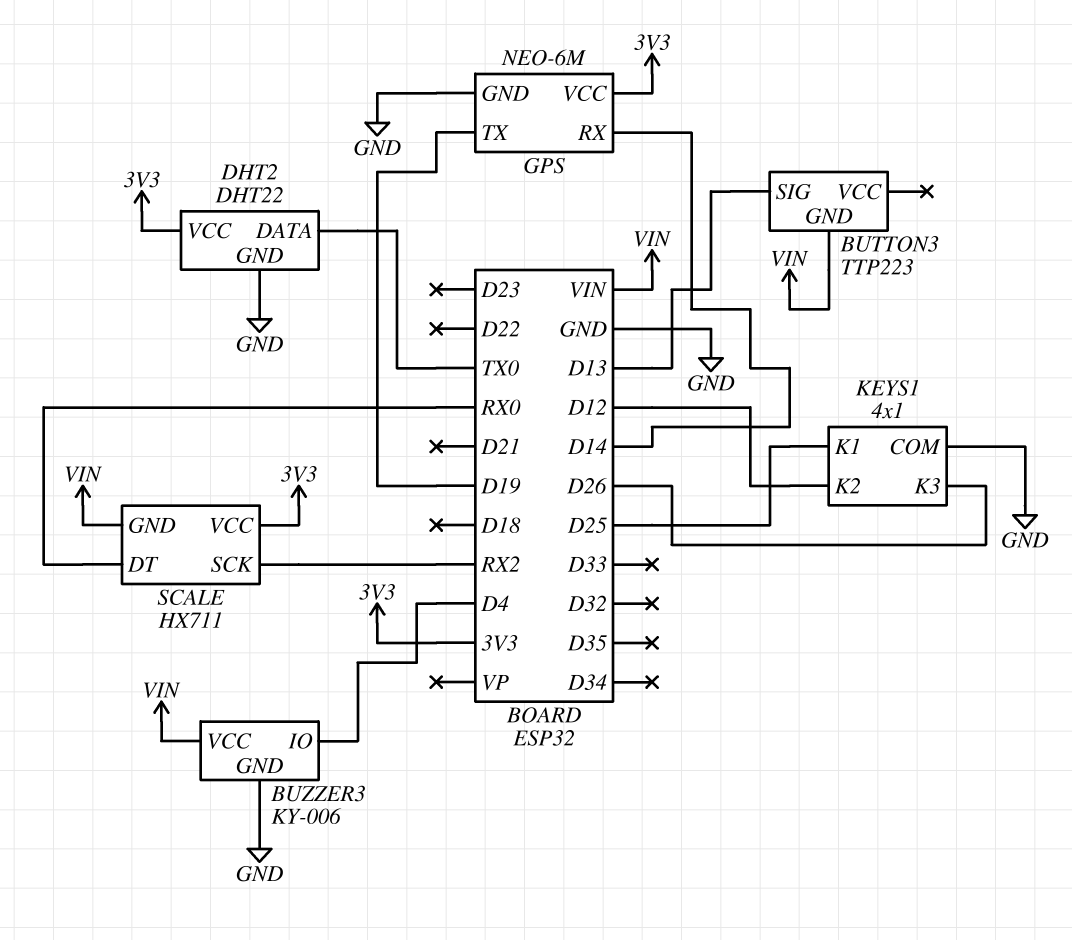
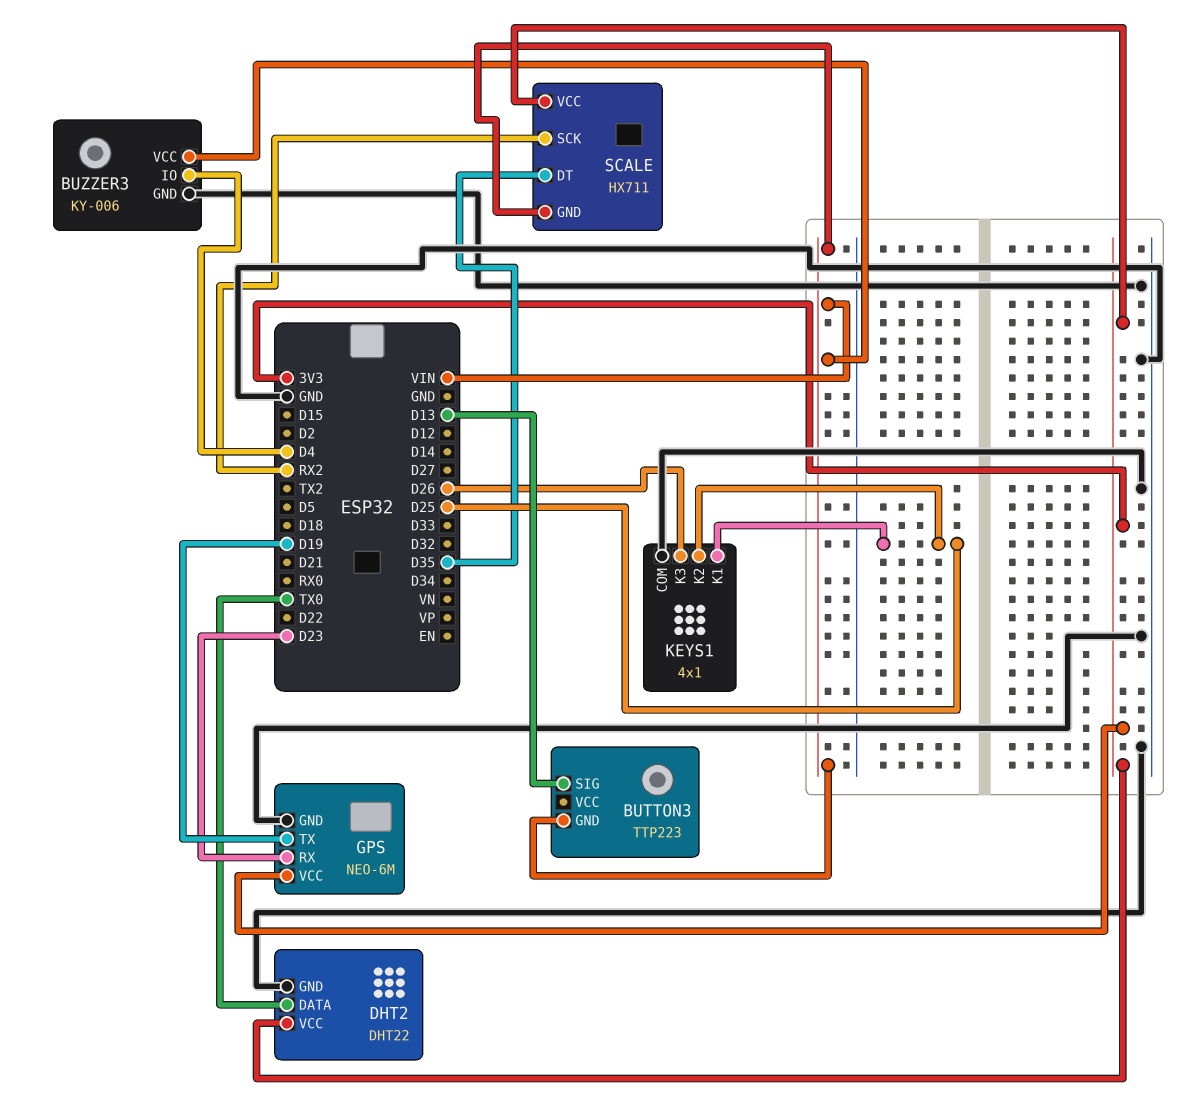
GPS pin RX: D14 -> D23
KEYS1 pin K2: D12 -> D25
SCALE pin DT: RX0 -> D35

